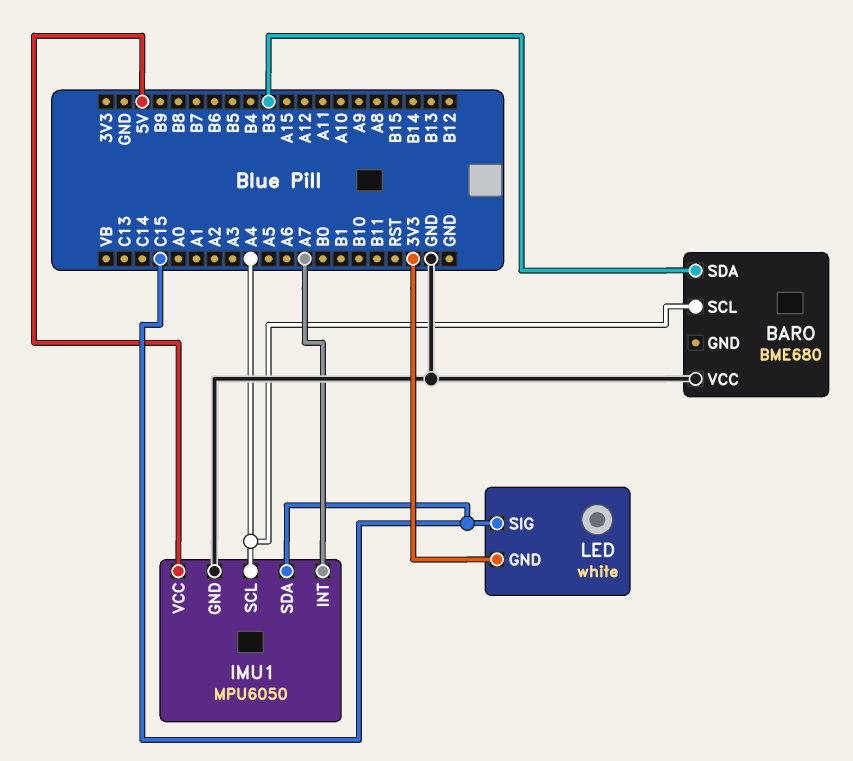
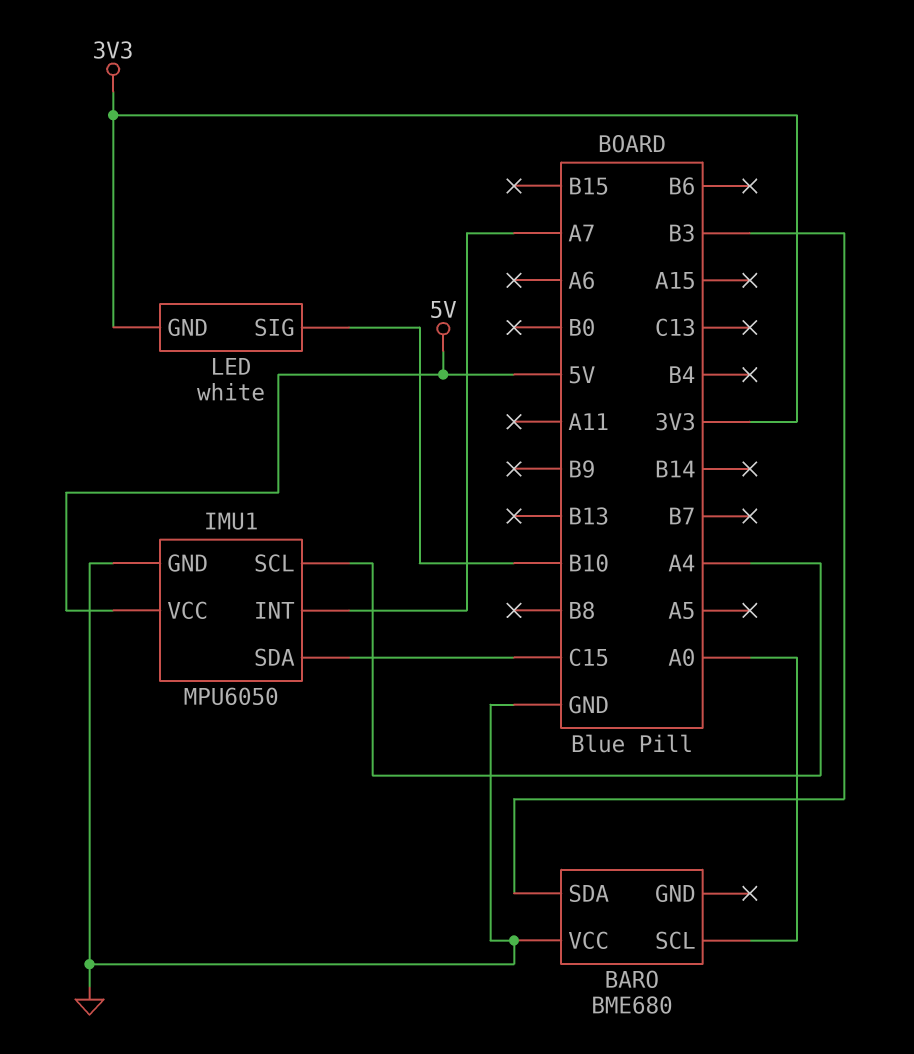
BARO pin SCL: A4 -> A0
LED pin SIG: C15 -> B10

